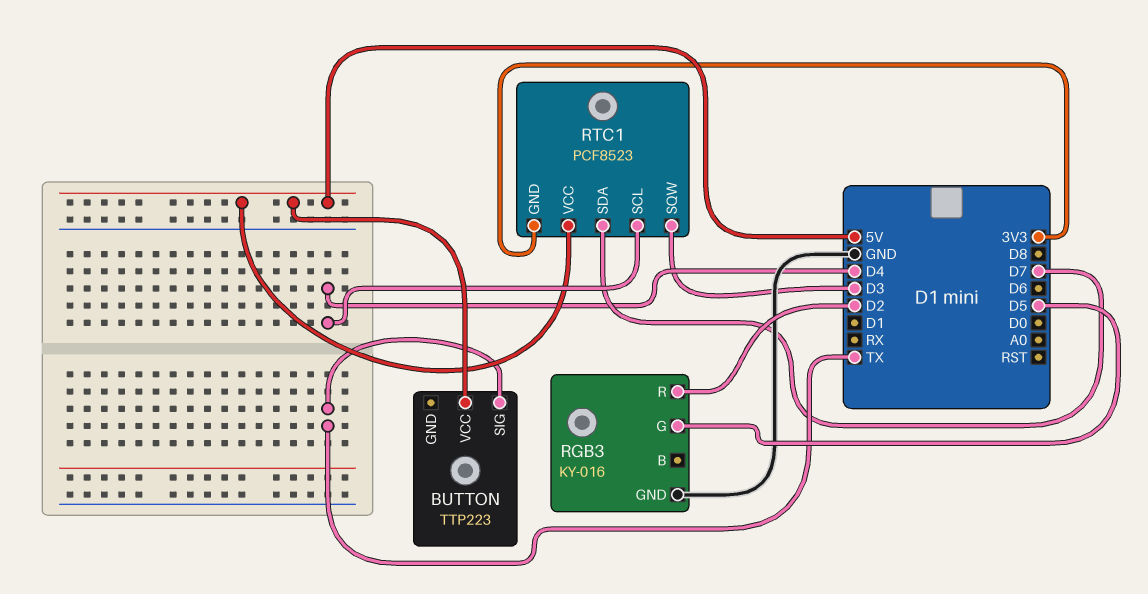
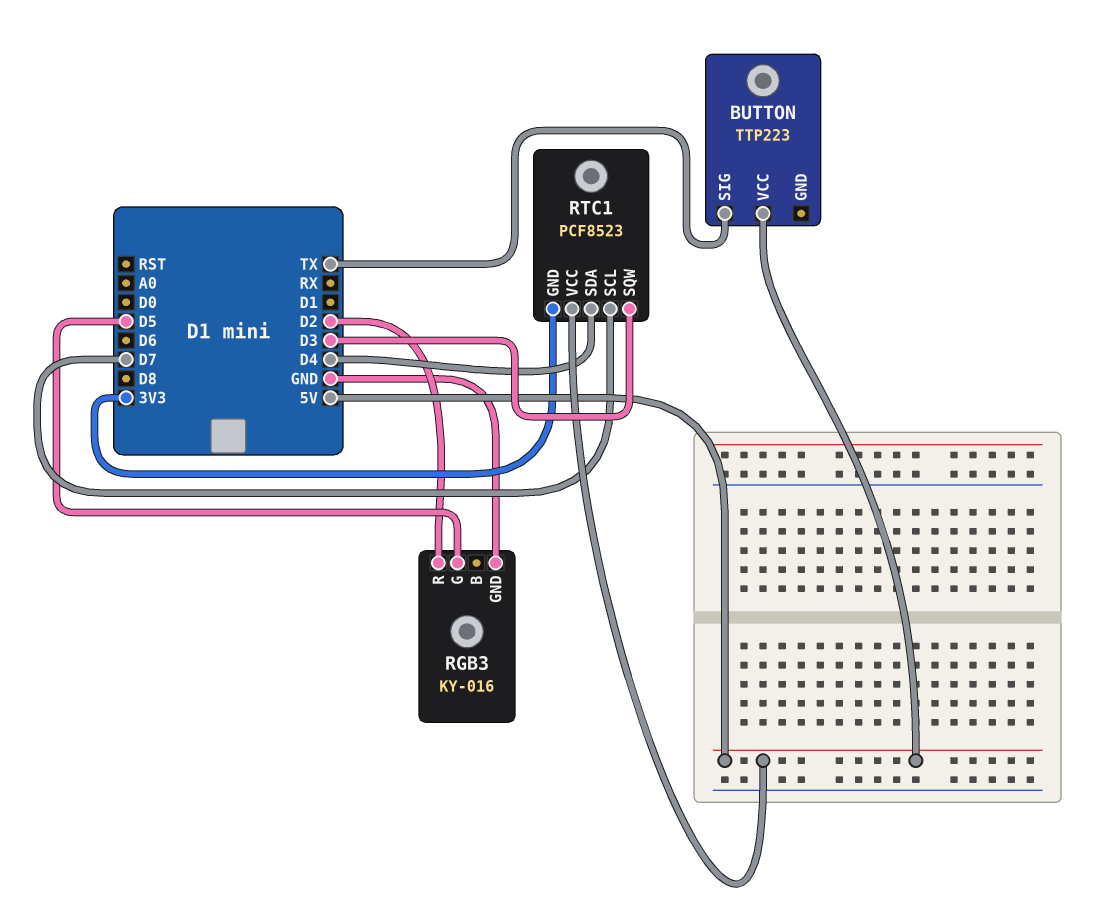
RTC1 pin SCL: D4 -> D7
RTC1 pin SDA: D7 -> D4

